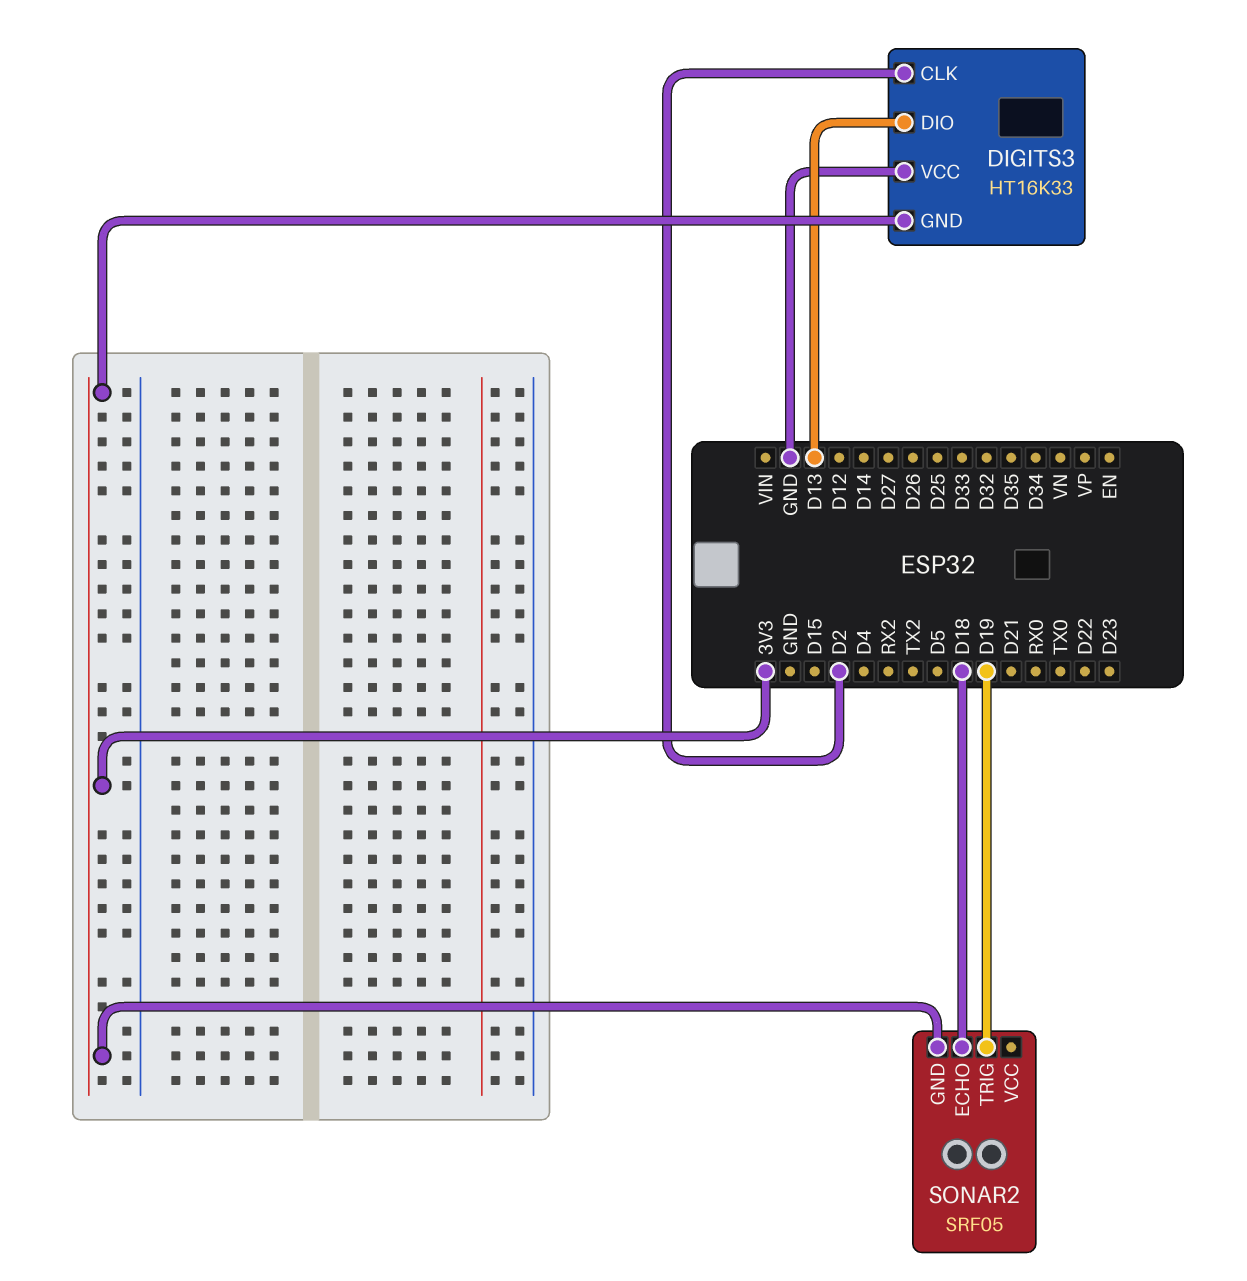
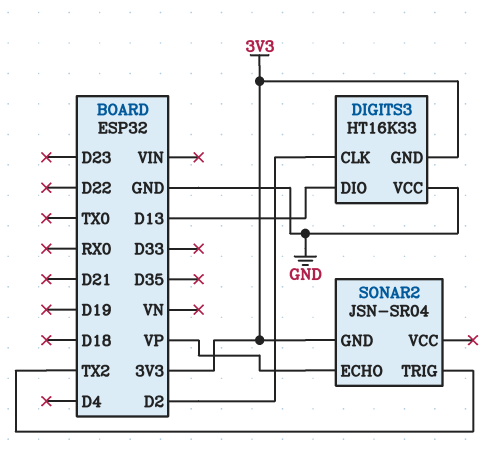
SONAR2: SRF05 -> JSN-SR04
SONAR2 pin ECHO: D18 -> VP
SONAR2 pin TRIG: D19 -> TX2

